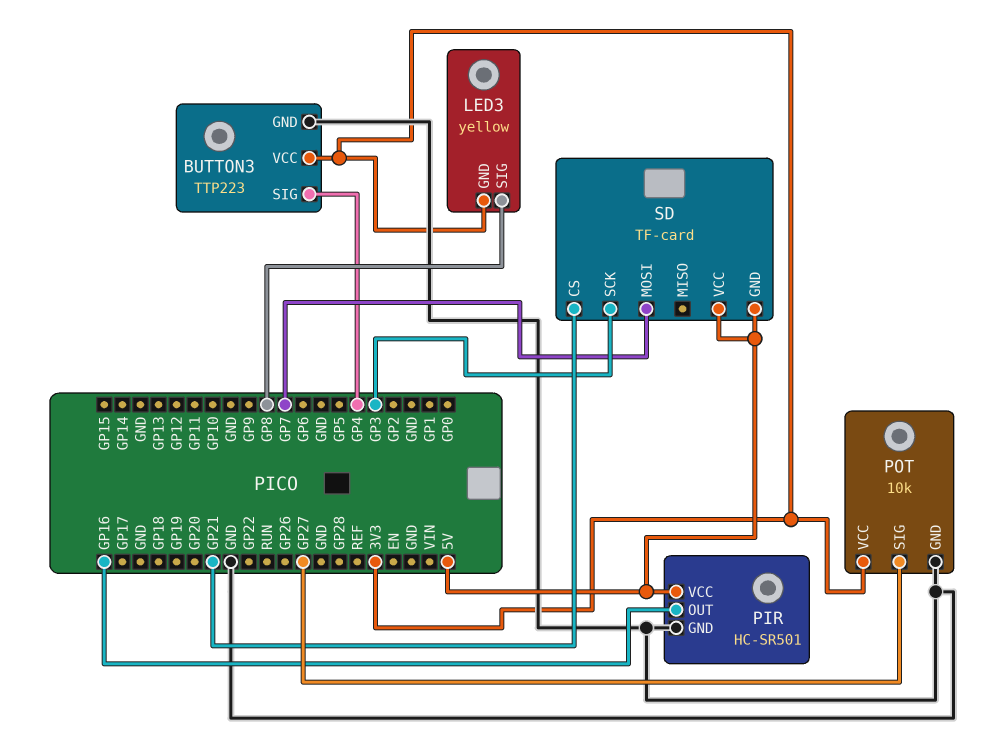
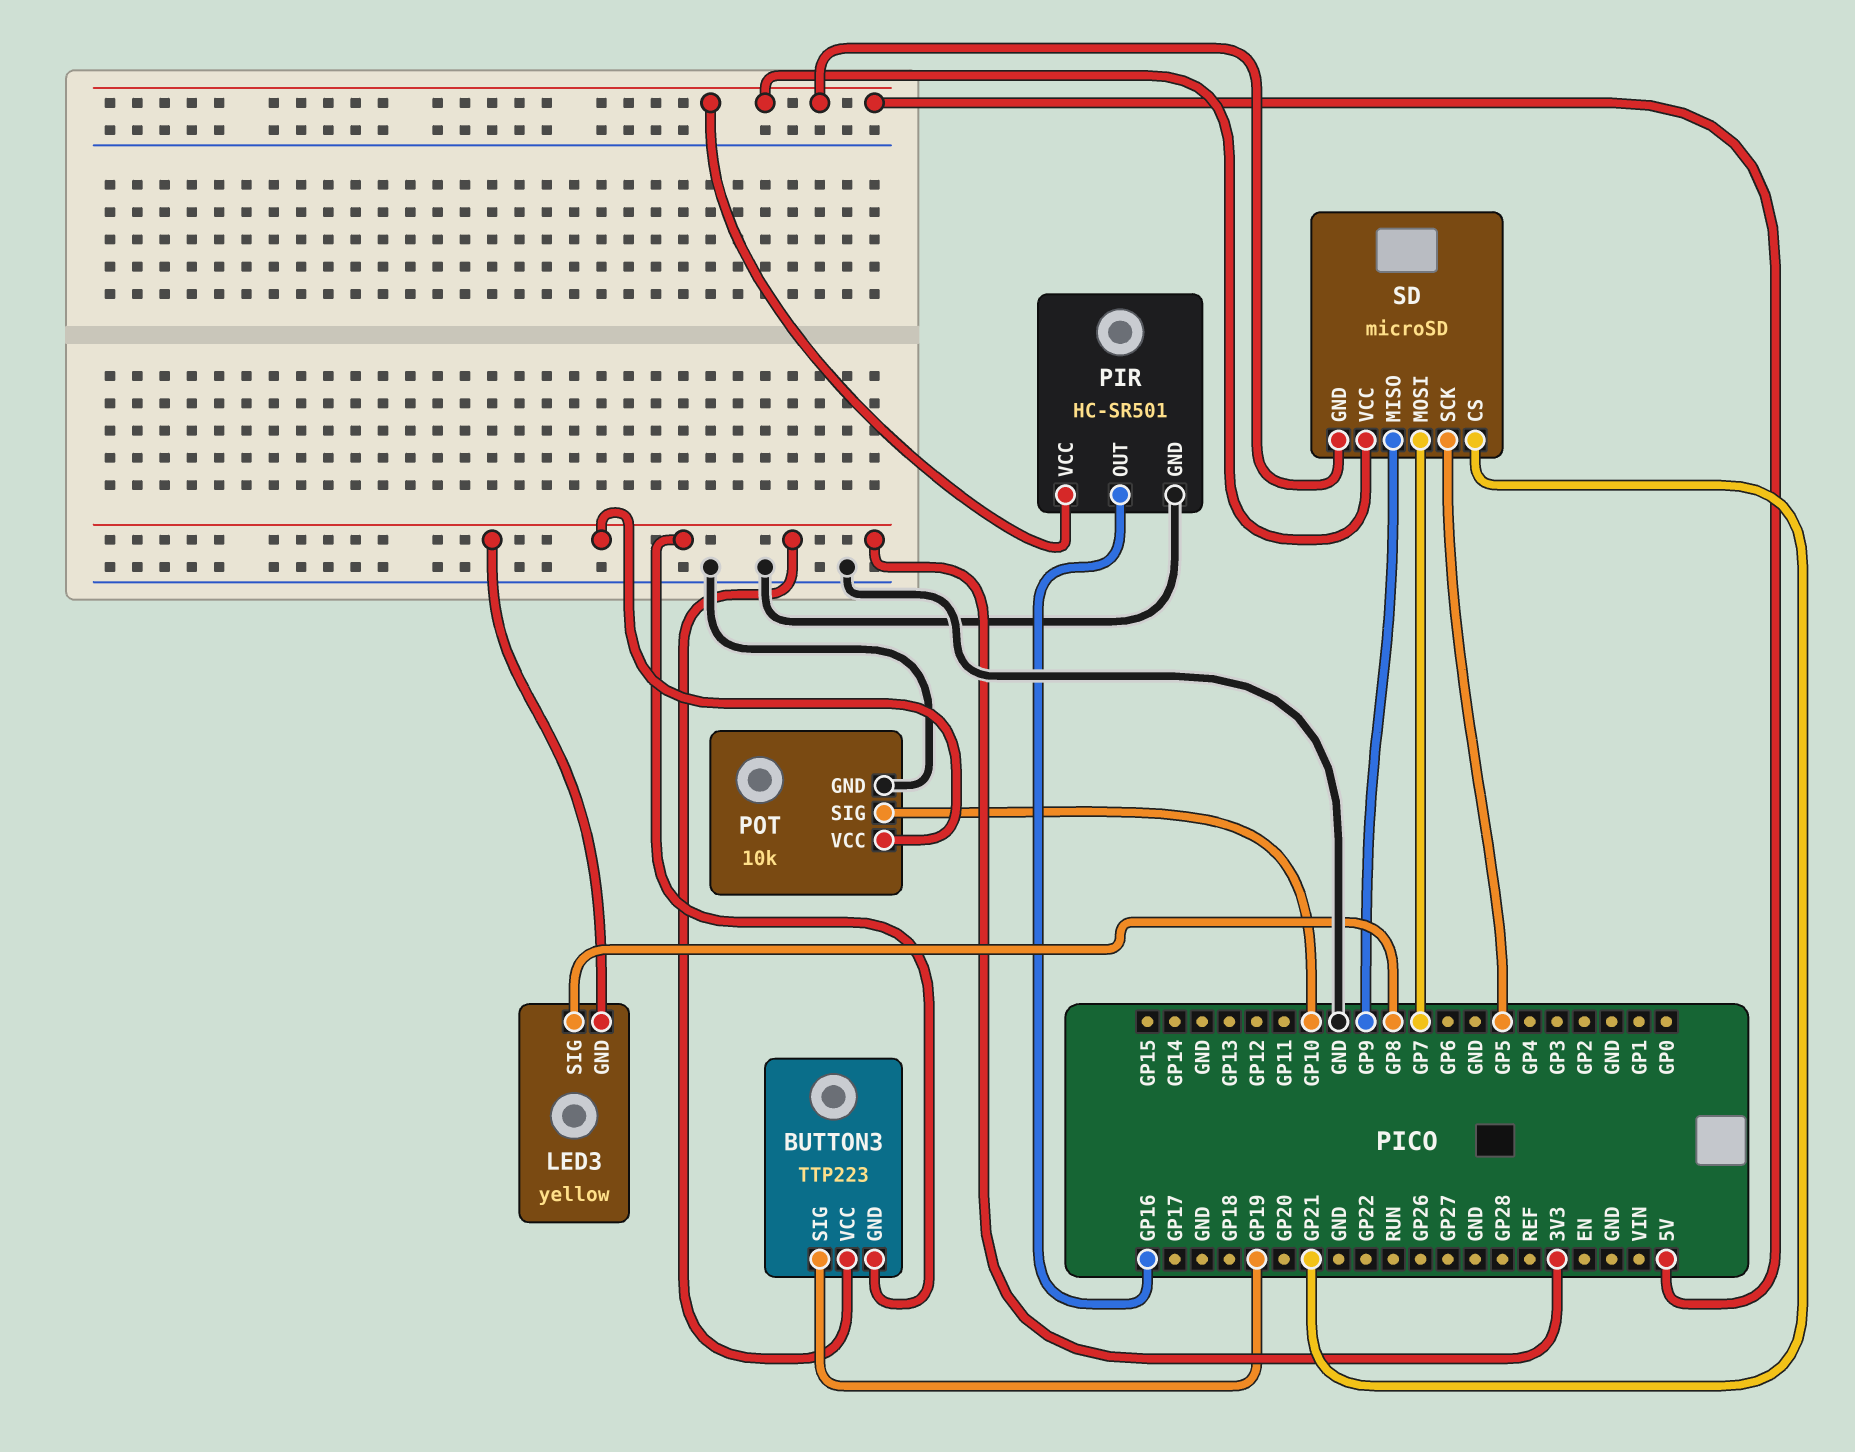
BUTTON3 pin GND: GND -> 3V3
BUTTON3 pin SIG: GP4 -> GP19
POT pin SIG: GP27 -> GP10
SD: TF-card -> microSD
SD pin MISO: none -> GP9
SD pin SCK: GP3 -> GP5

